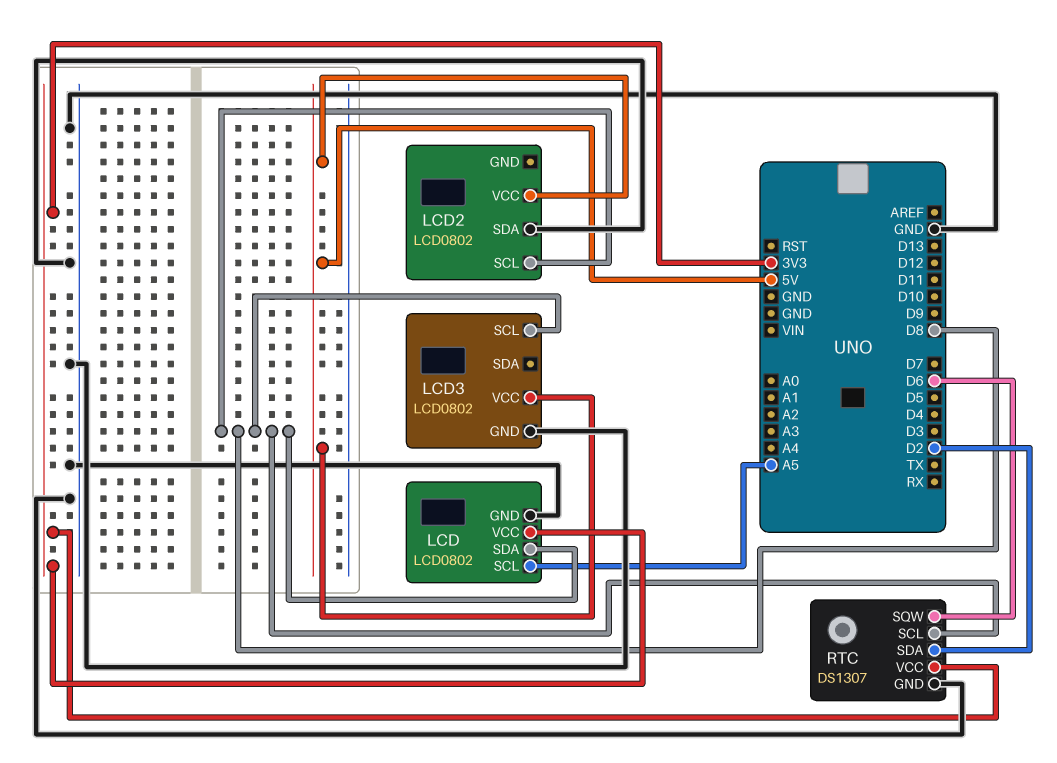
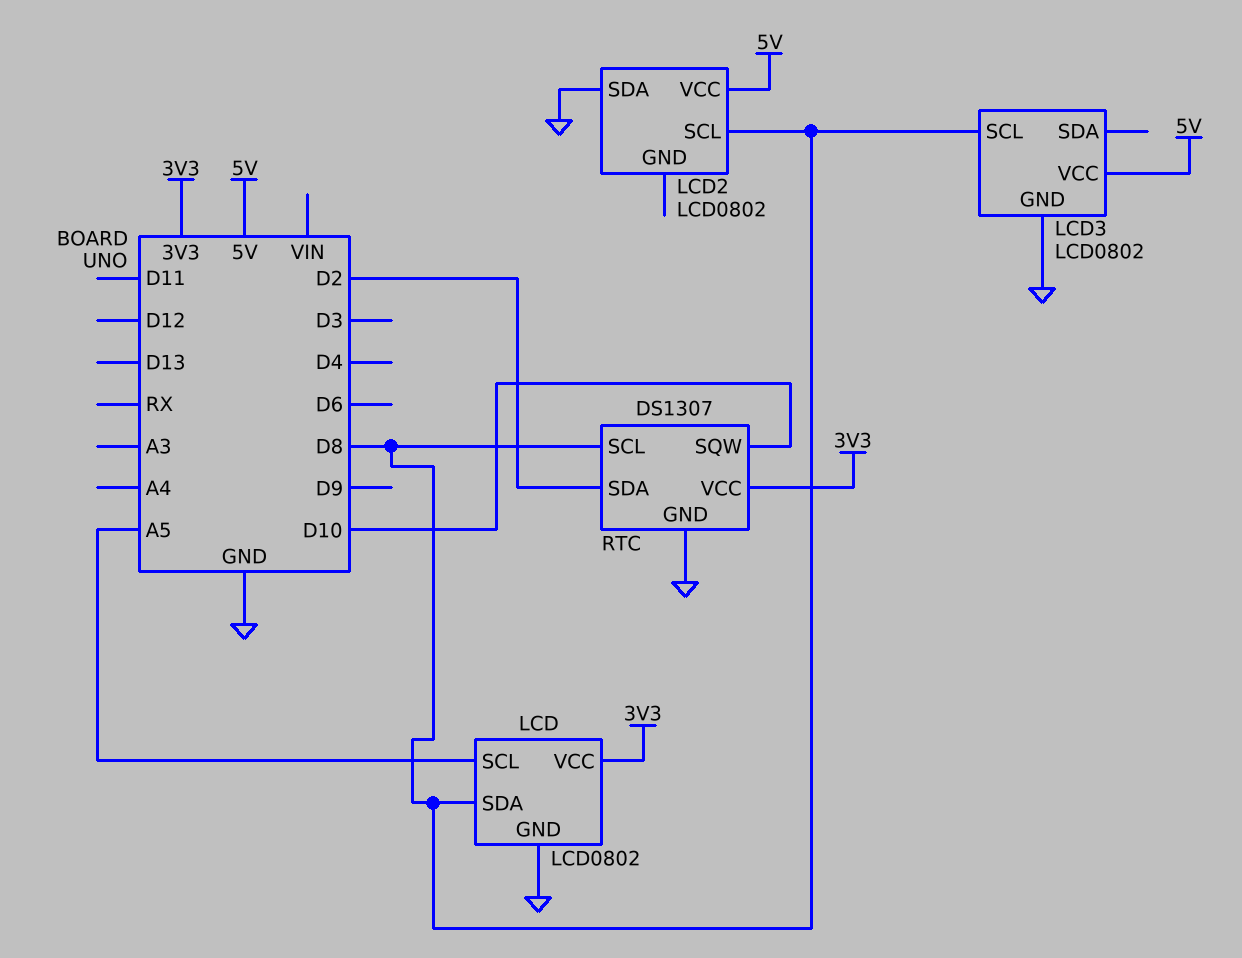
RTC pin SQW: D6 -> D10

